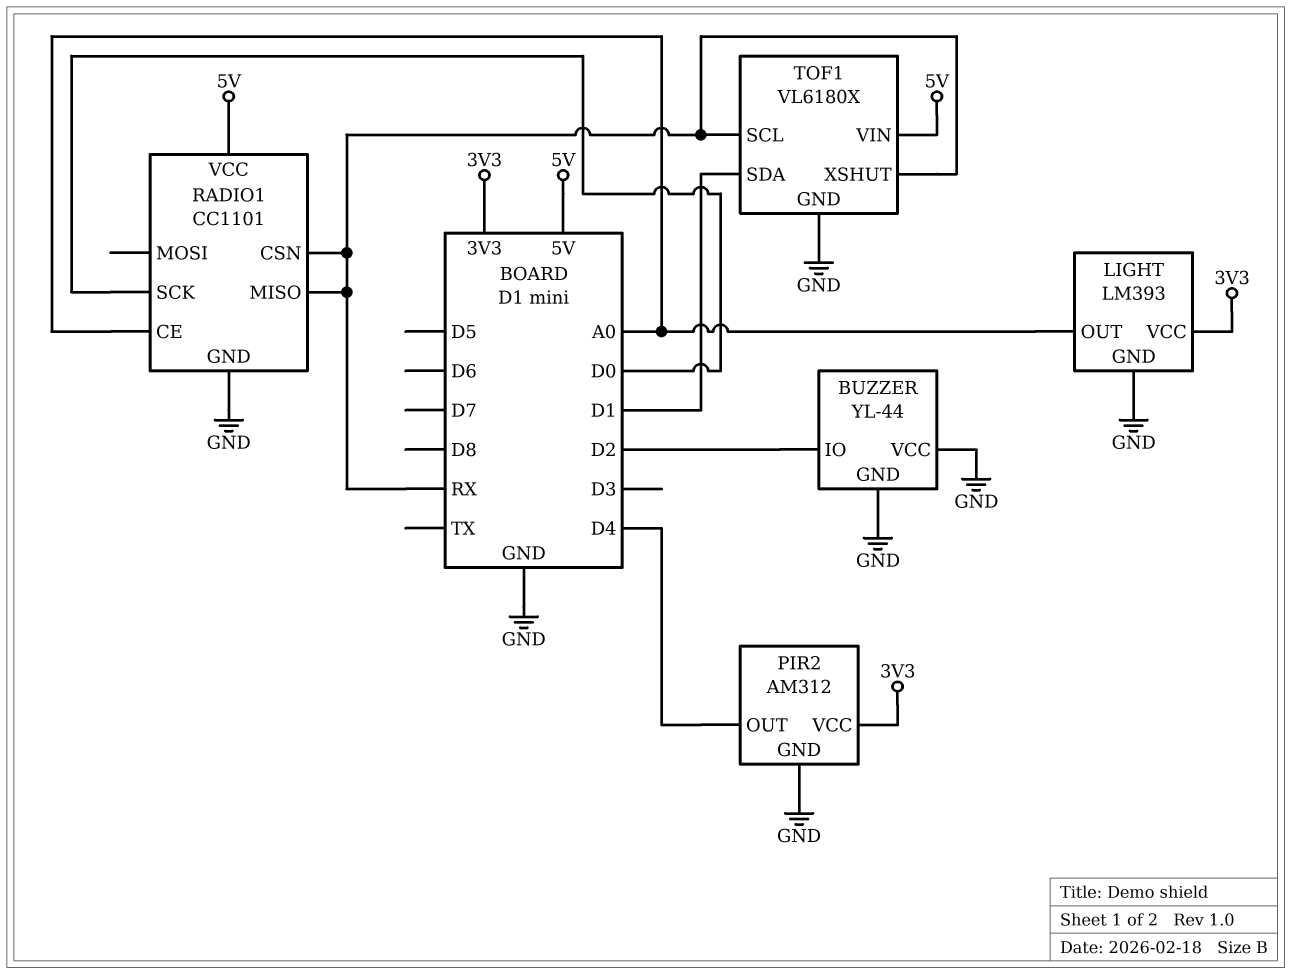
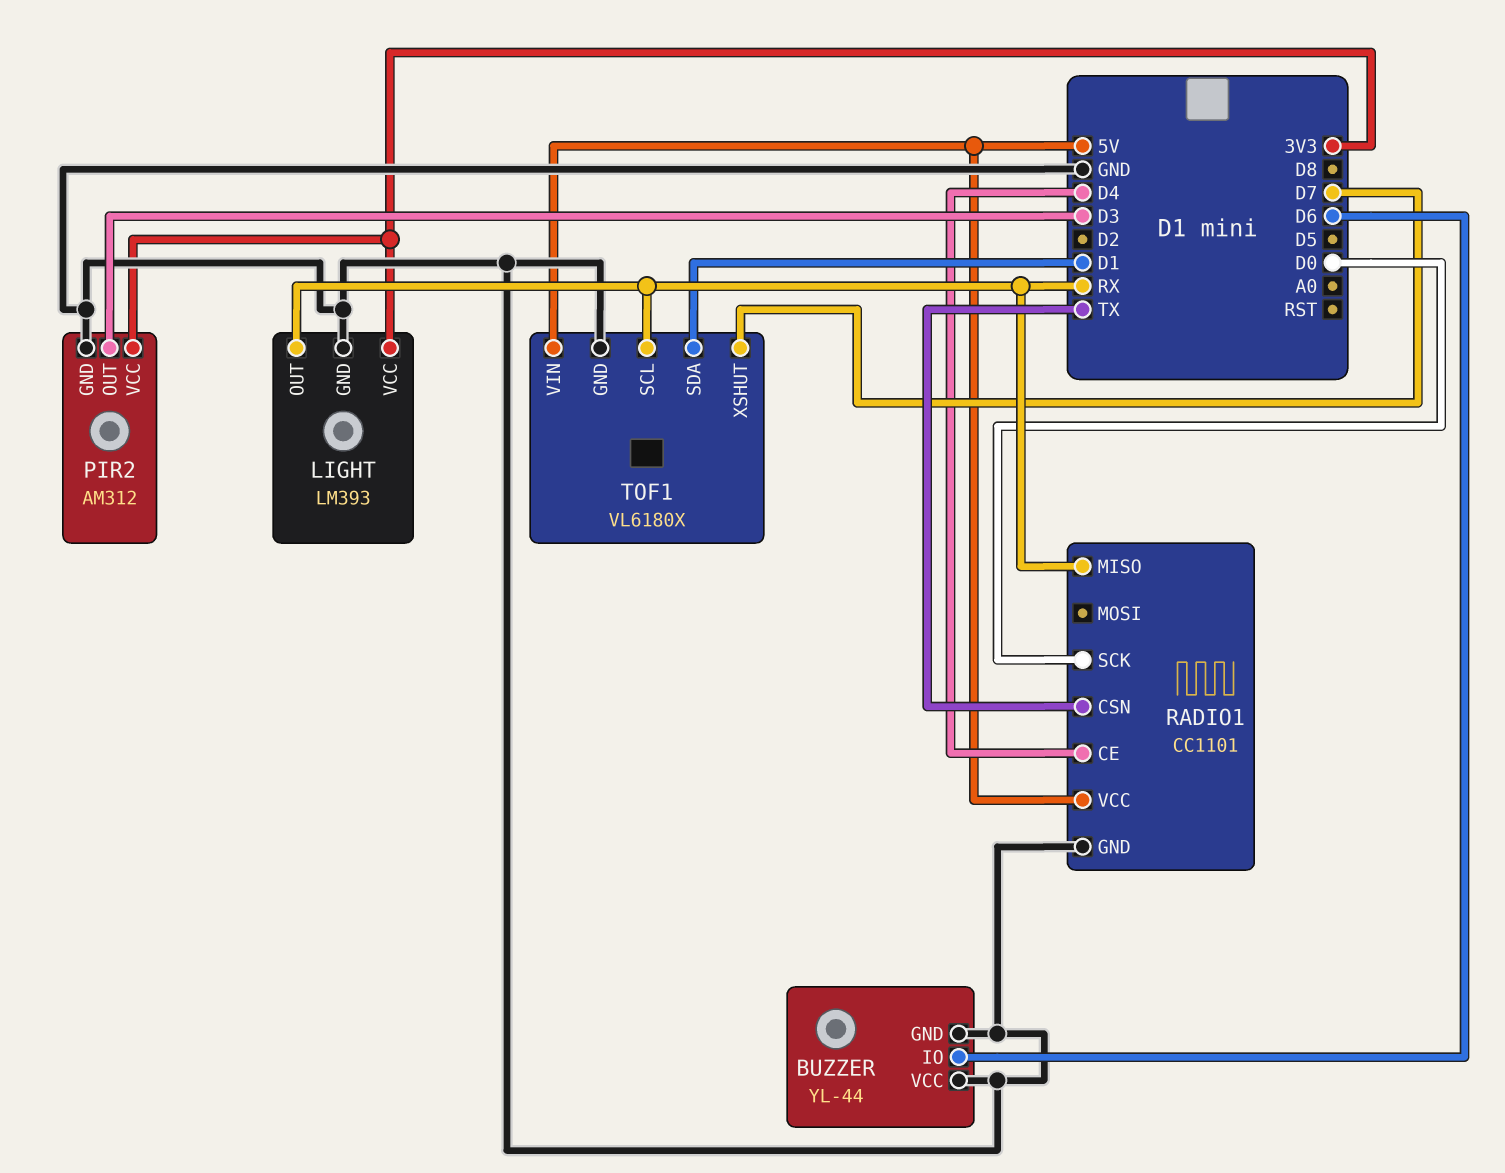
BUZZER pin IO: D2 -> D6
LIGHT pin OUT: A0 -> RX
PIR2 pin OUT: D4 -> D3
RADIO1 pin CE: A0 -> D4
RADIO1 pin CSN: RX -> TX
TOF1 pin XSHUT: RX -> D7

